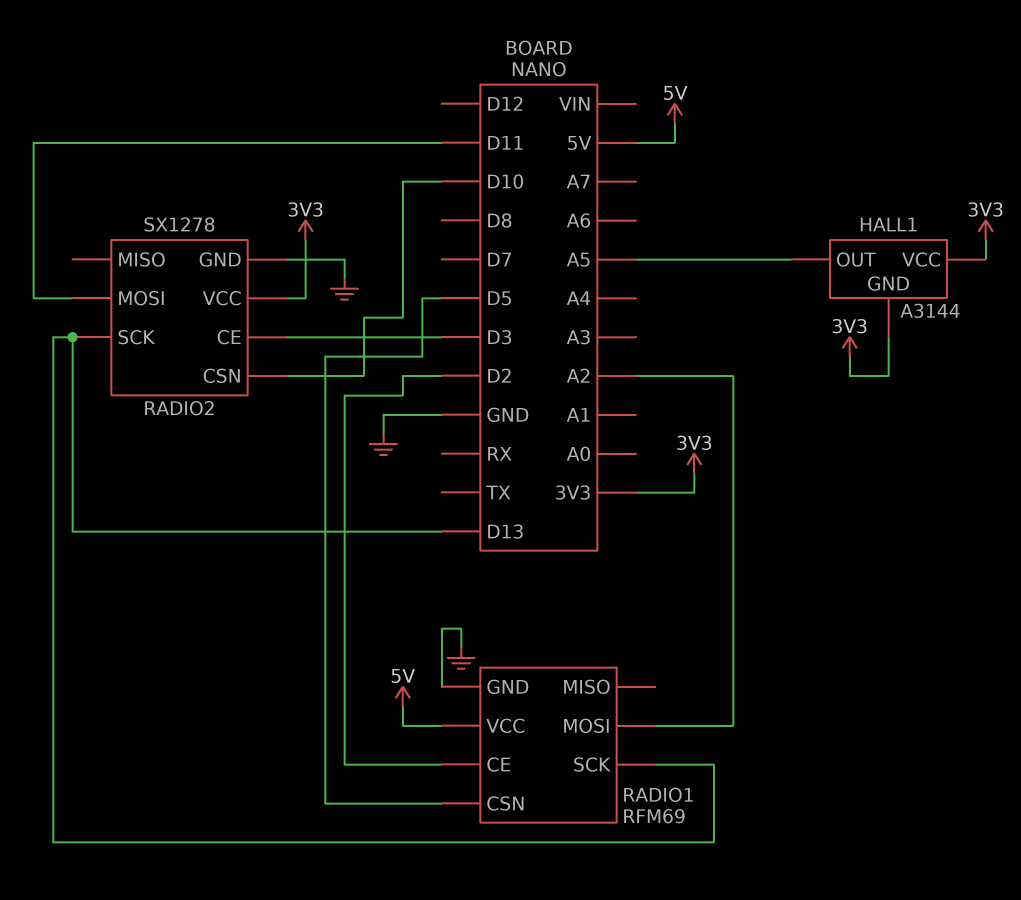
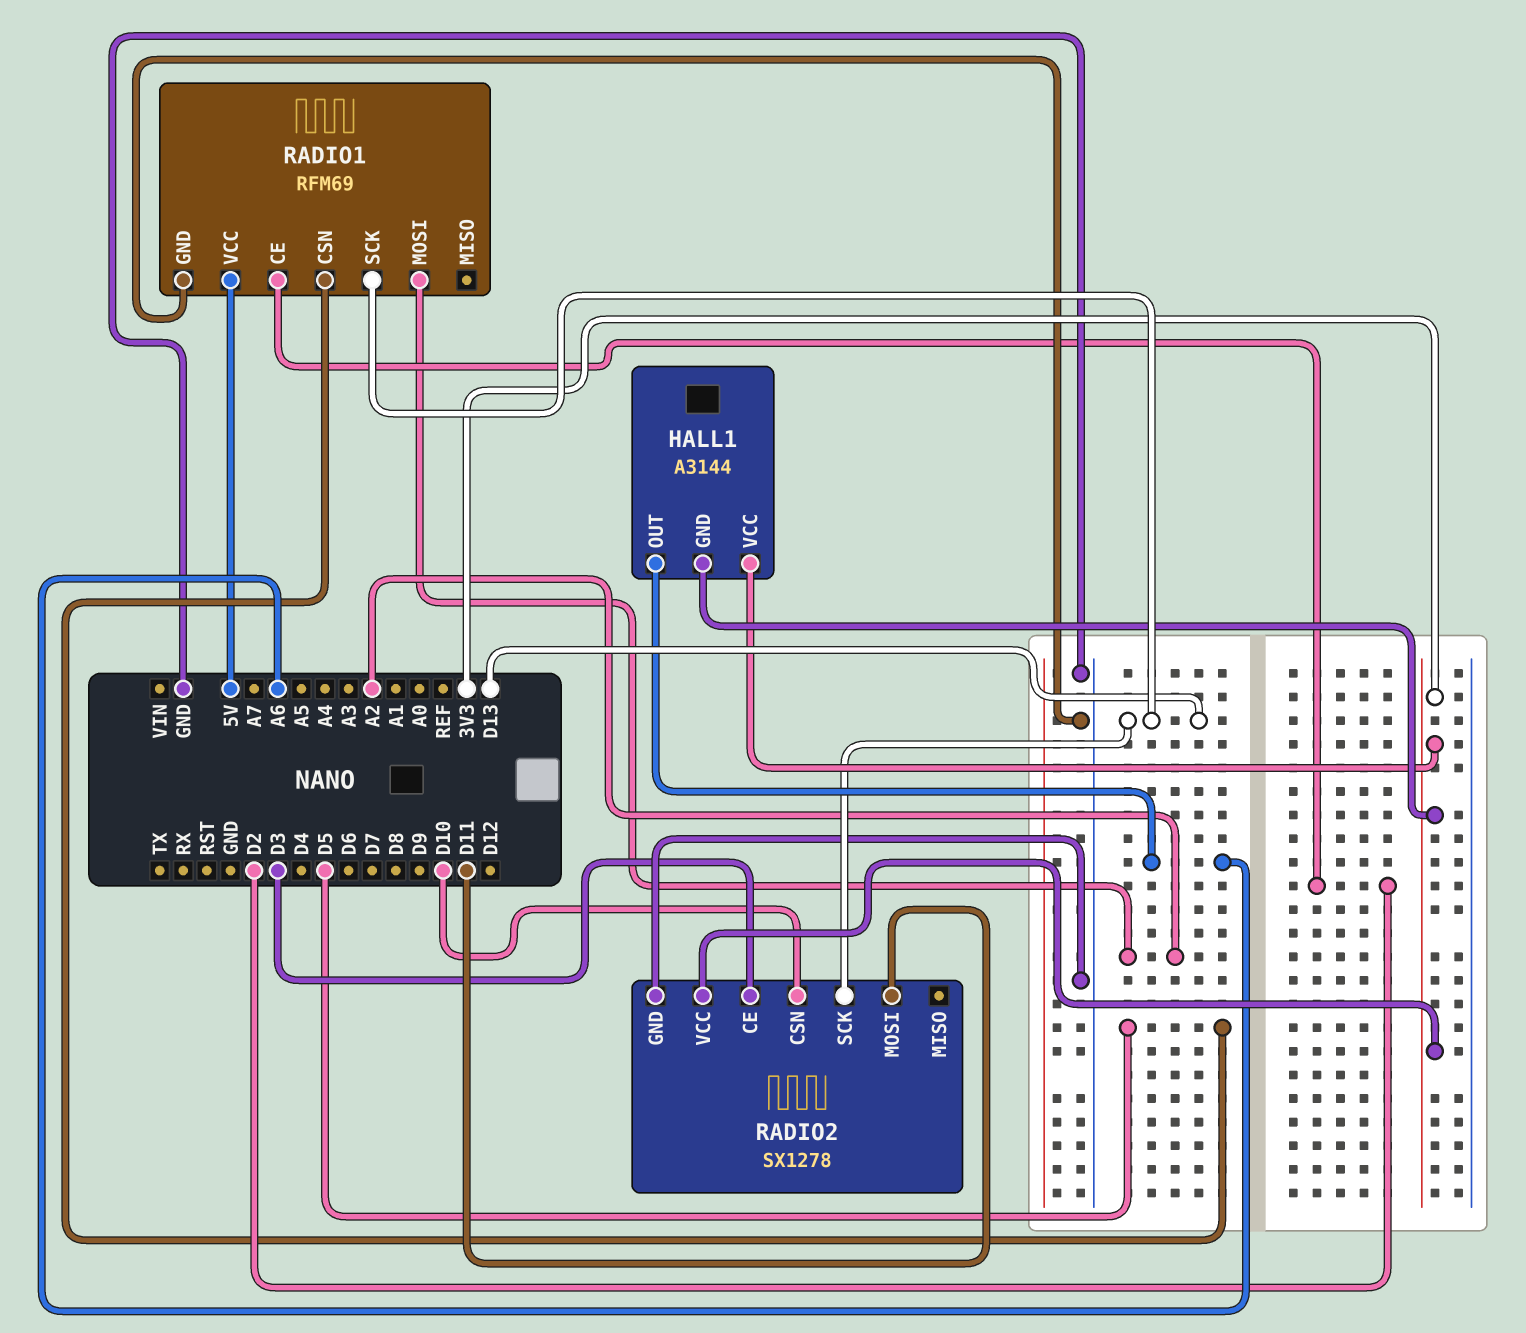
HALL1 pin OUT: A5 -> A6

